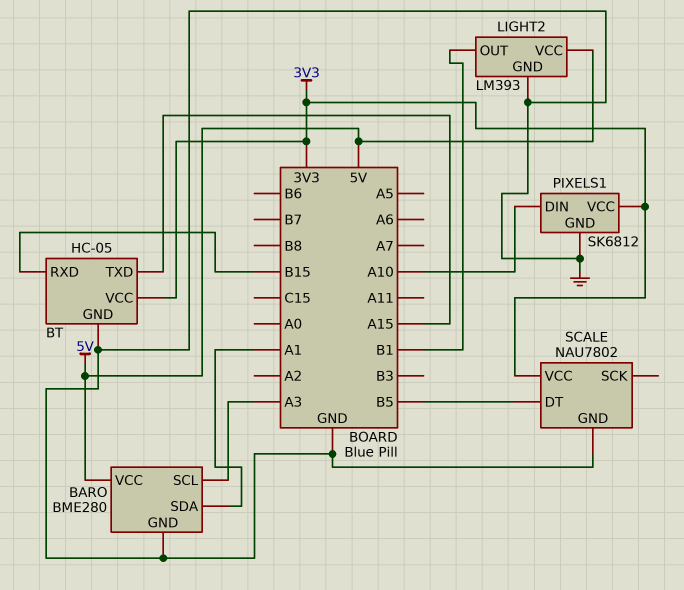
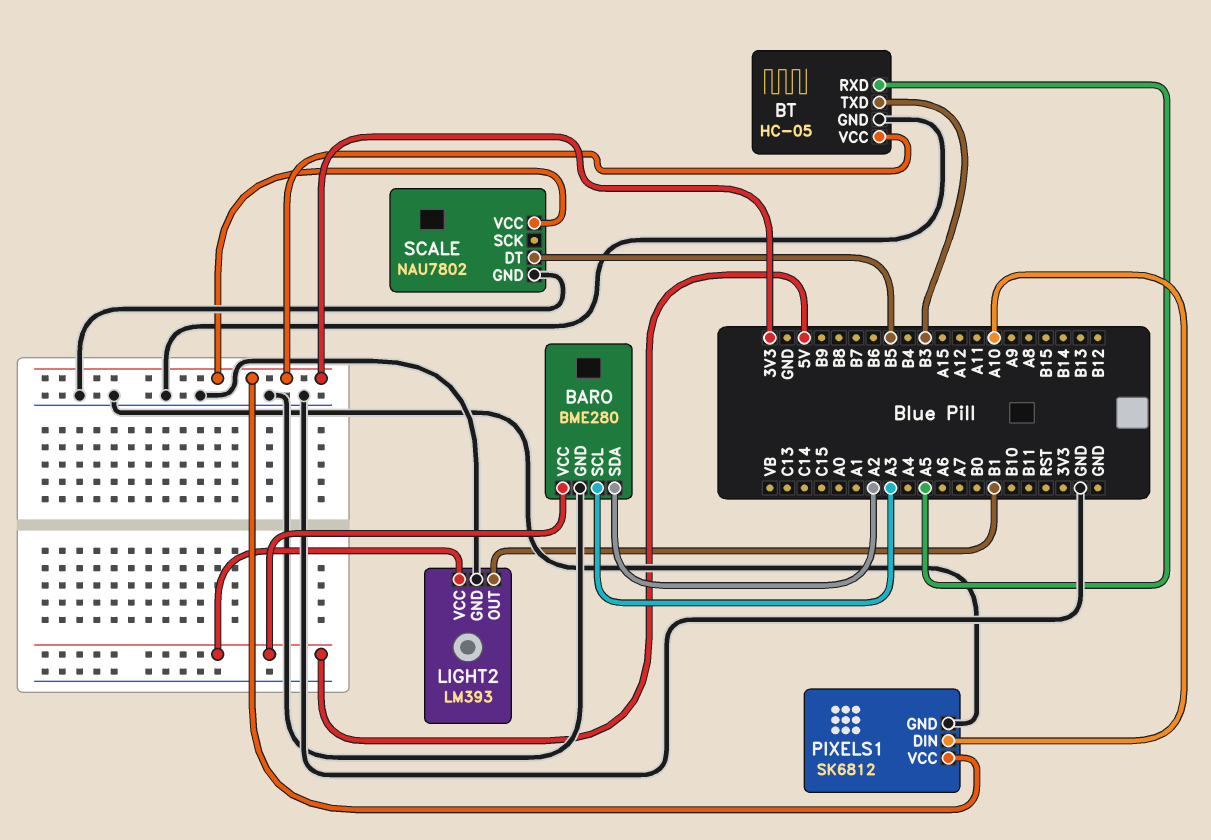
BARO pin SDA: A1 -> A2
BT pin RXD: B15 -> A5
BT pin TXD: A15 -> B3

